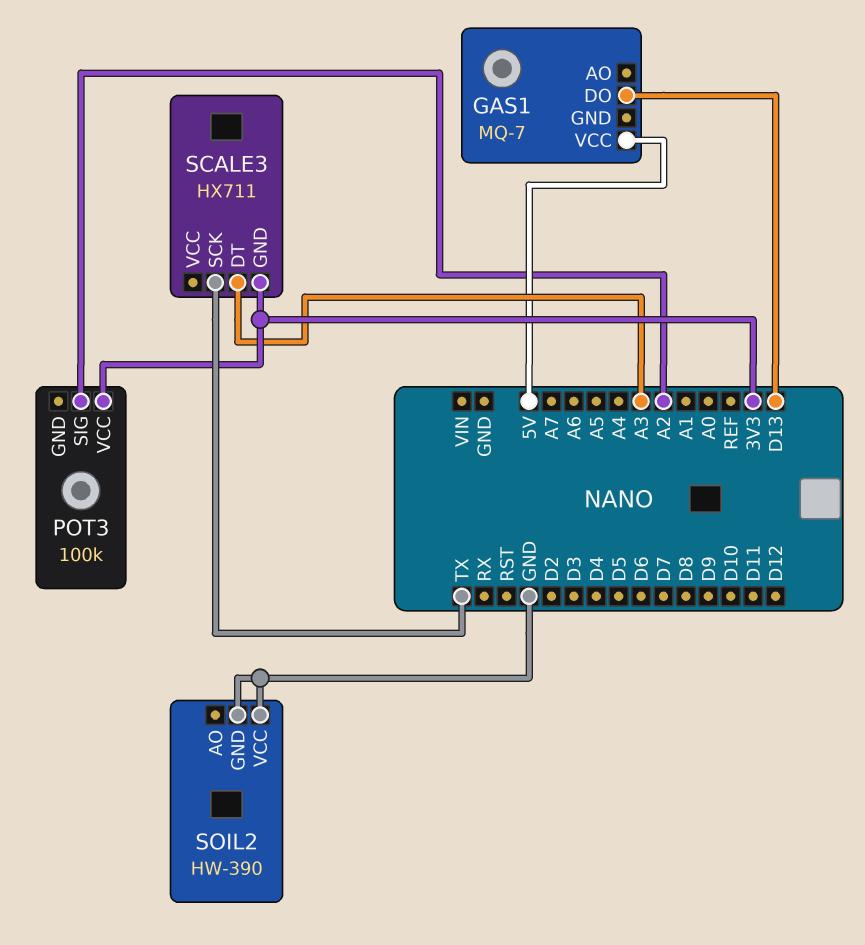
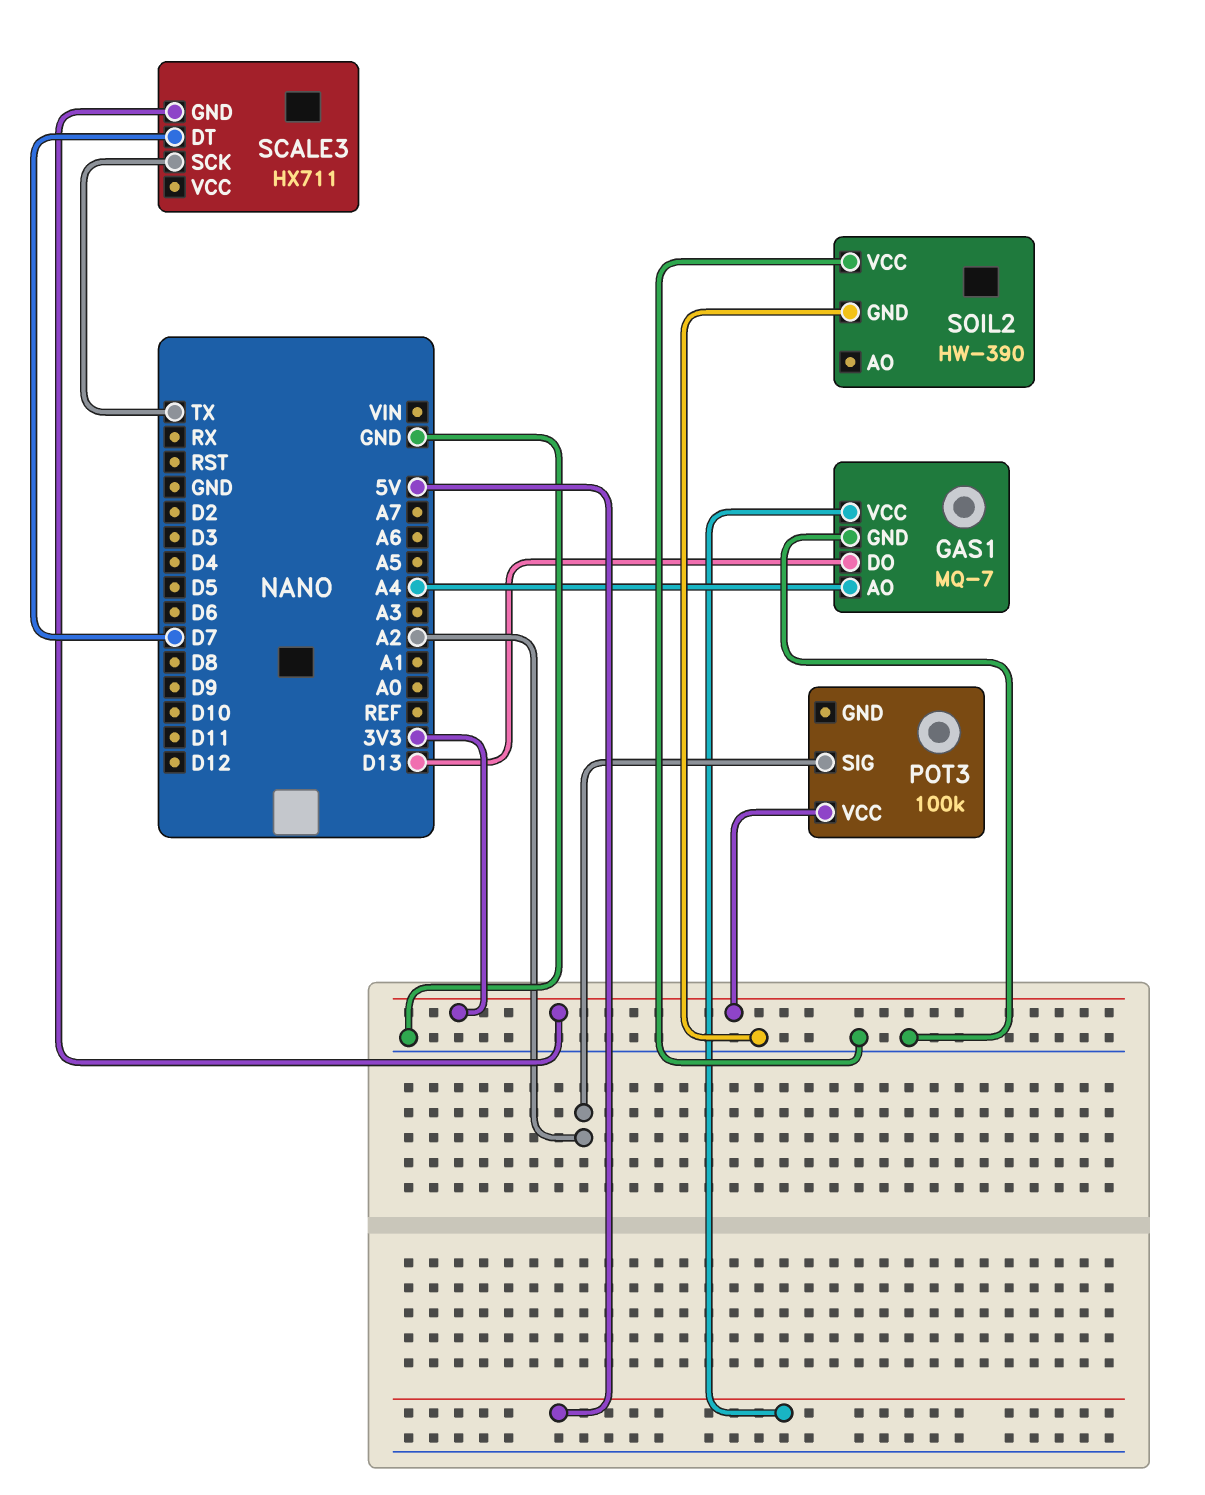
GAS1 pin AO: none -> A4
GAS1 pin GND: none -> GND
SCALE3 pin DT: A3 -> D7

